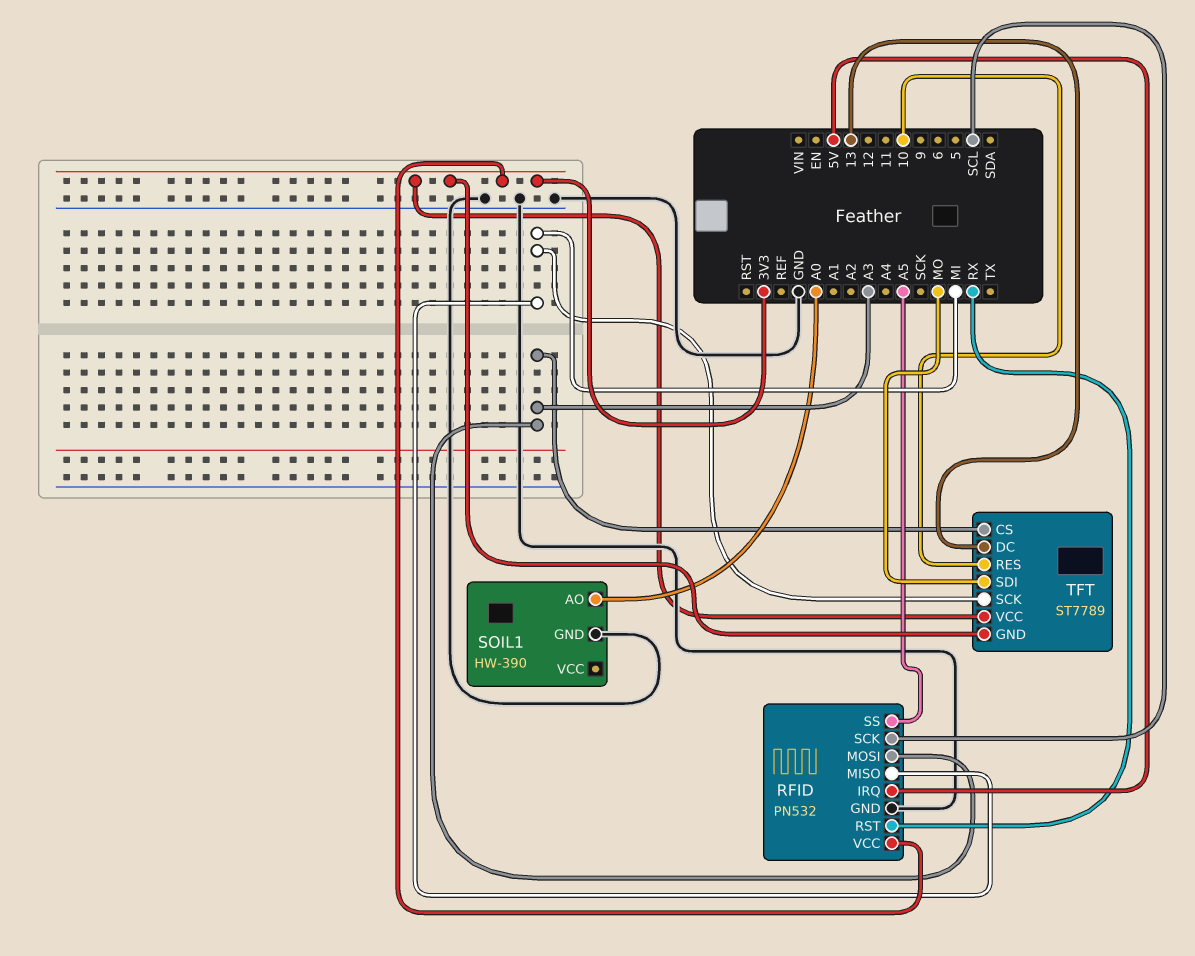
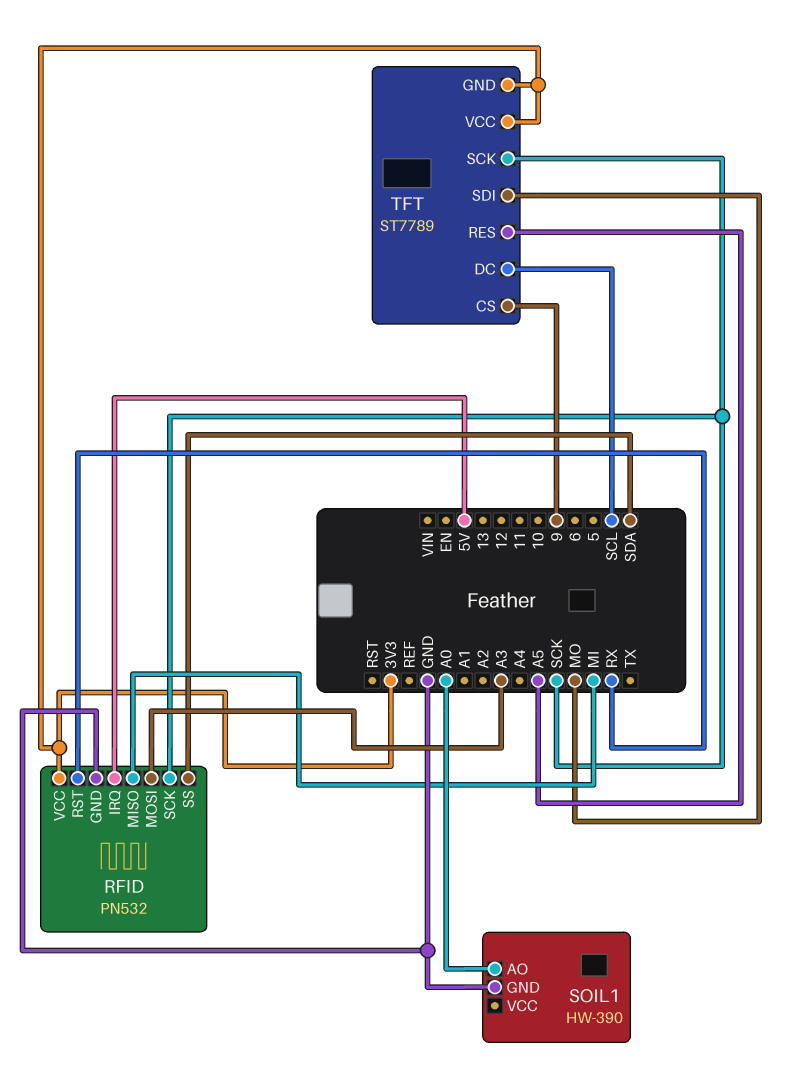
RFID pin SCK: SCL -> SCK
RFID pin SS: A5 -> SDA
TFT pin CS: A3 -> 9
TFT pin DC: 13 -> SCL
TFT pin RES: 10 -> A5
TFT pin SCK: MI -> SCK

